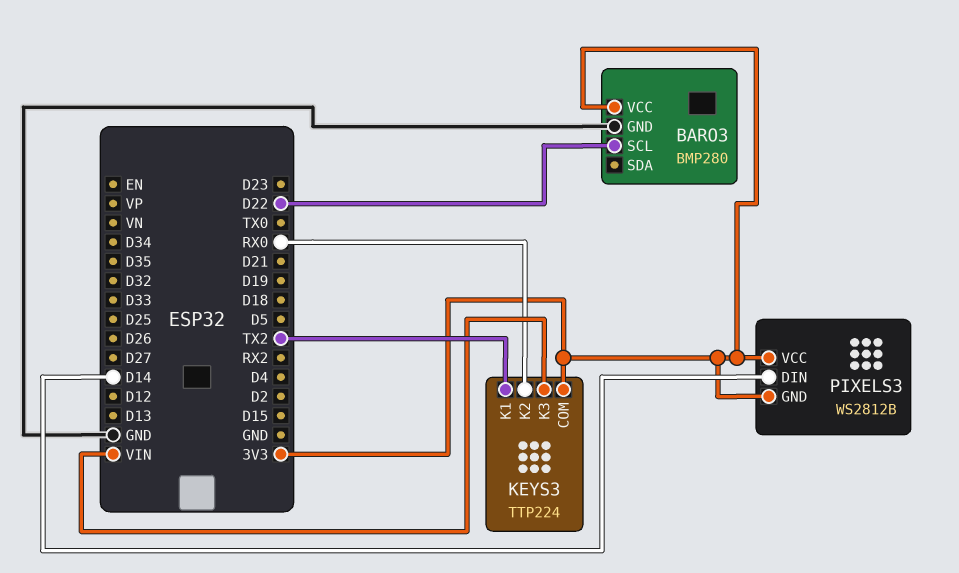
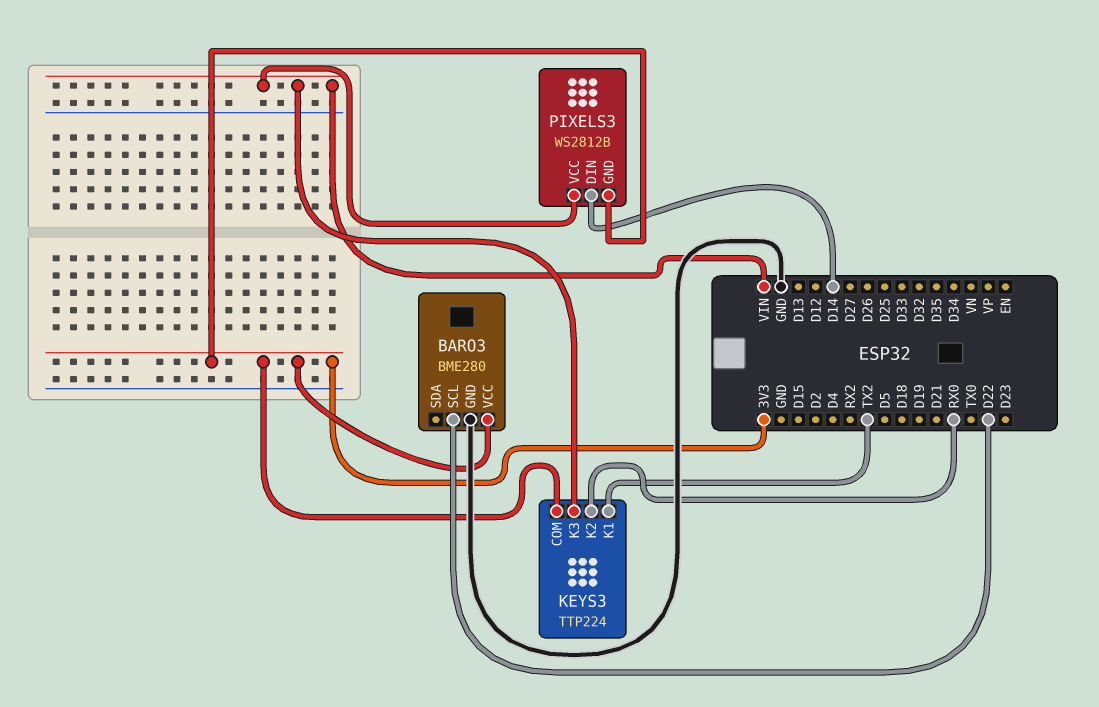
BARO3: BMP280 -> BME280
PIXELS3 pin VCC: 3V3 -> VIN

